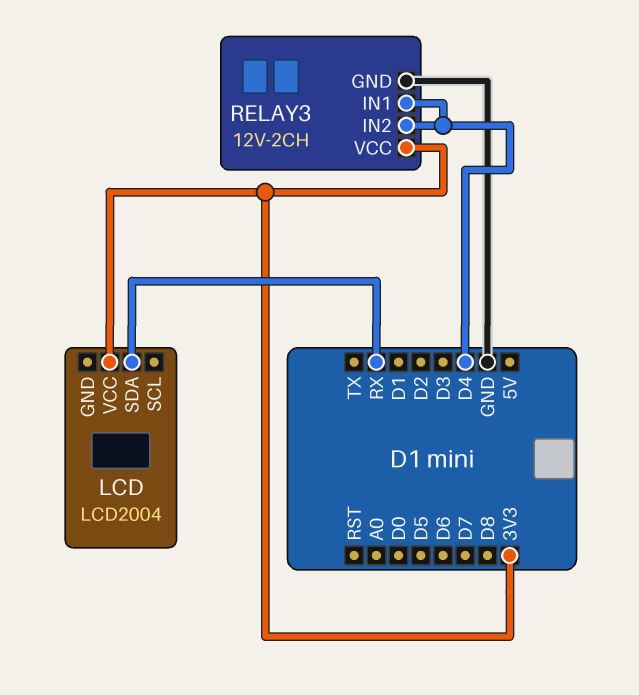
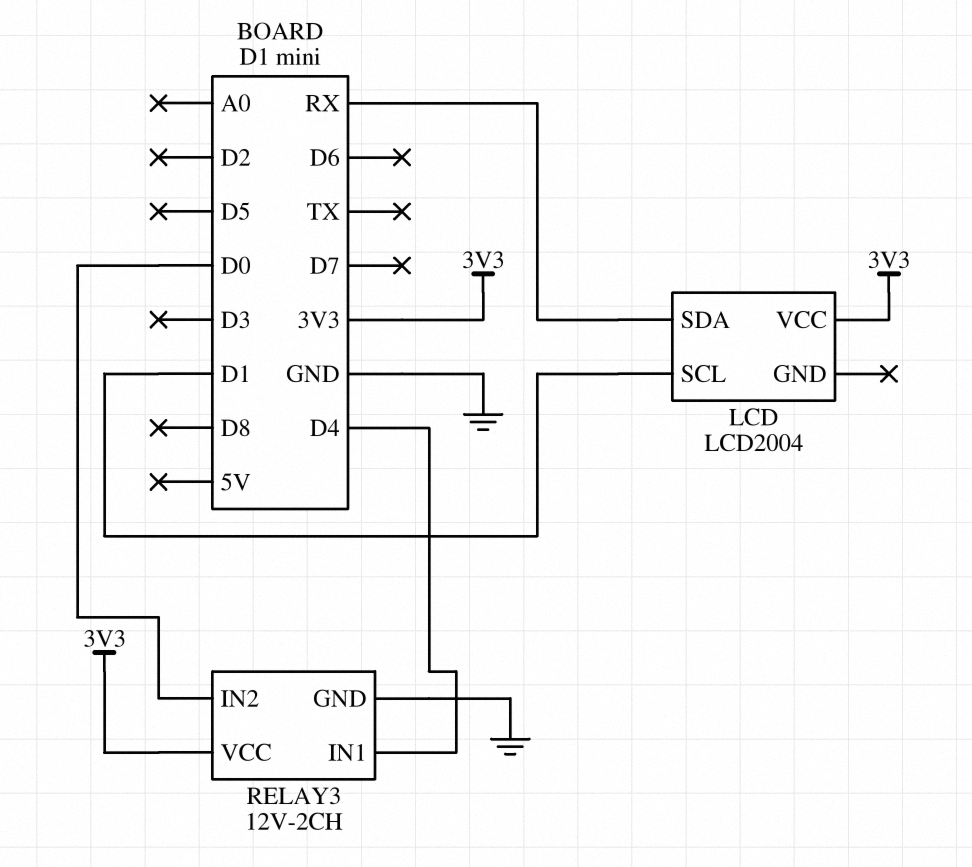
LCD pin SCL: none -> D1
RELAY3 pin IN2: D4 -> D0

